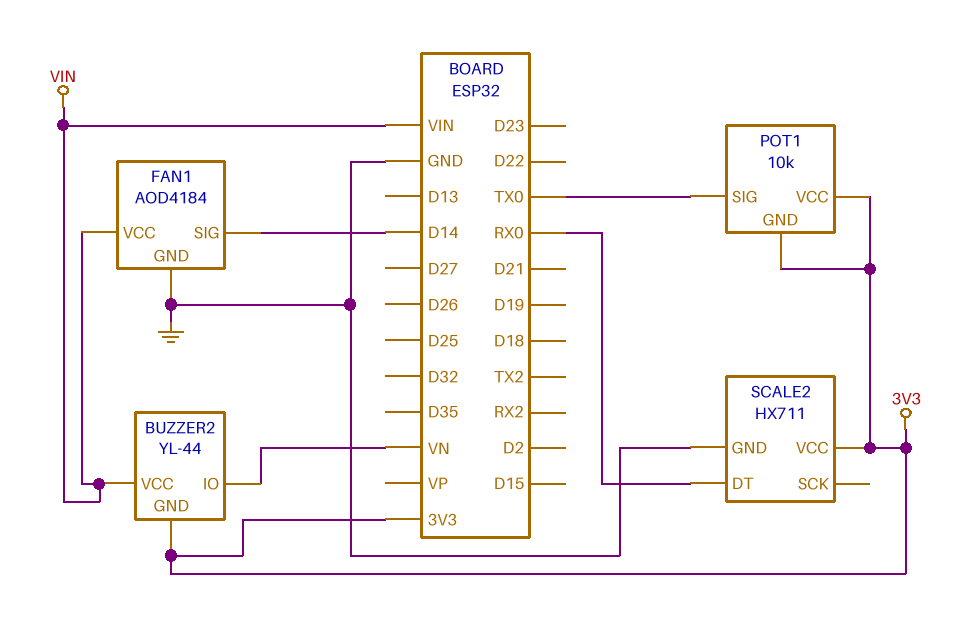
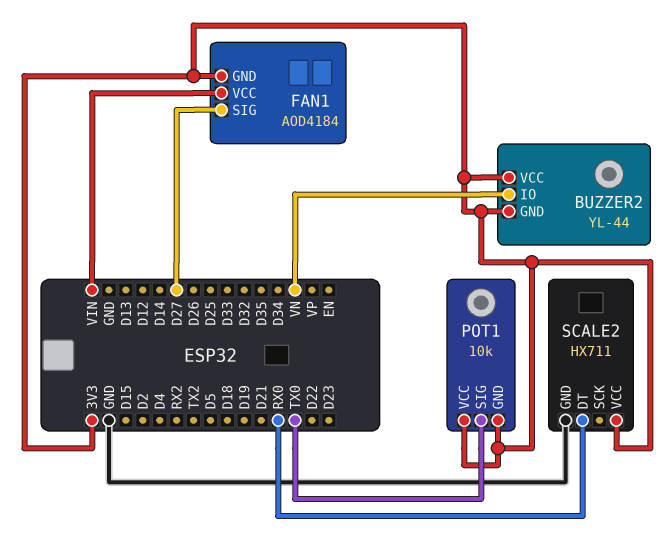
BUZZER2 pin VCC: VIN -> 3V3
FAN1 pin GND: GND -> 3V3
FAN1 pin SIG: D14 -> D27

